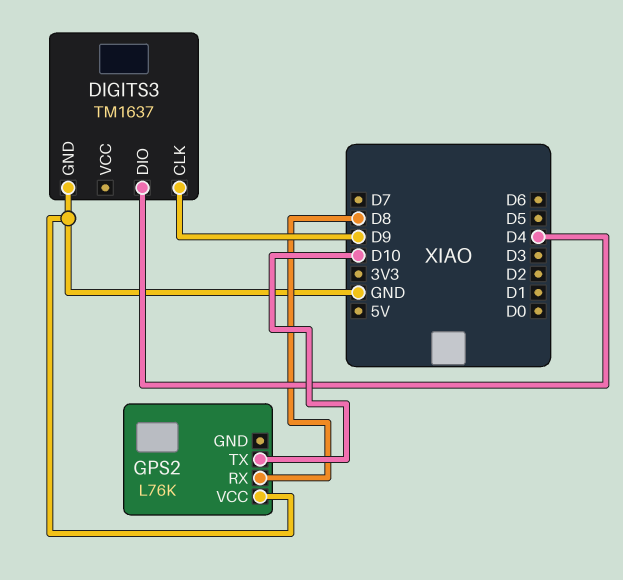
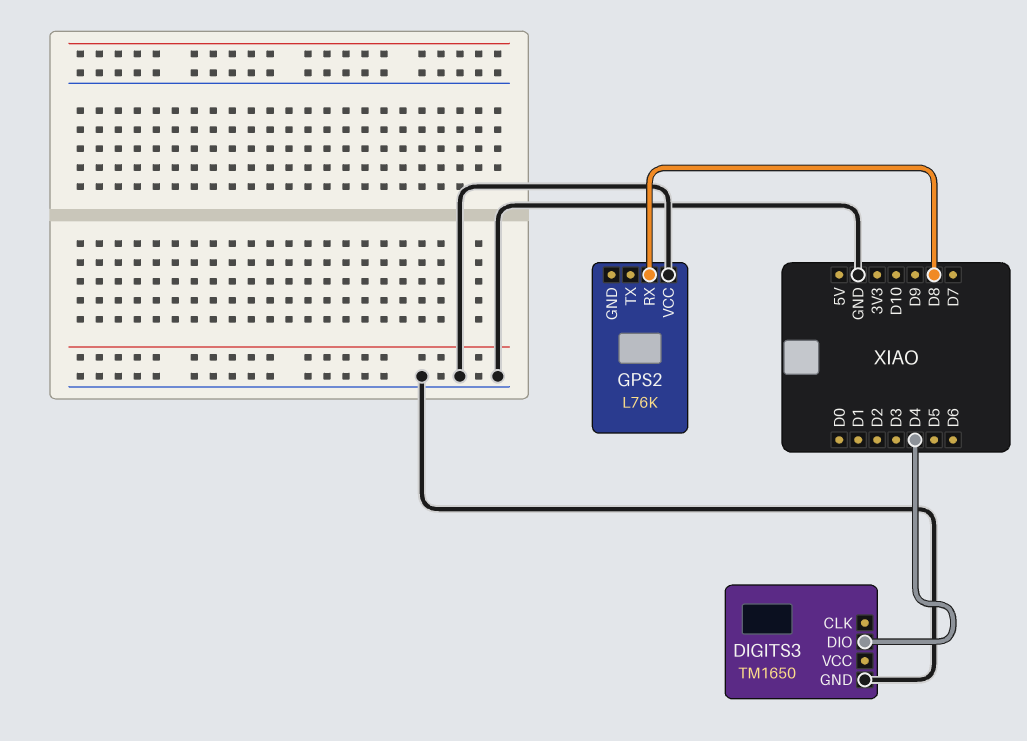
DIGITS3: TM1637 -> TM1650
DIGITS3 pin CLK: D9 -> none
GPS2 pin TX: D10 -> none

